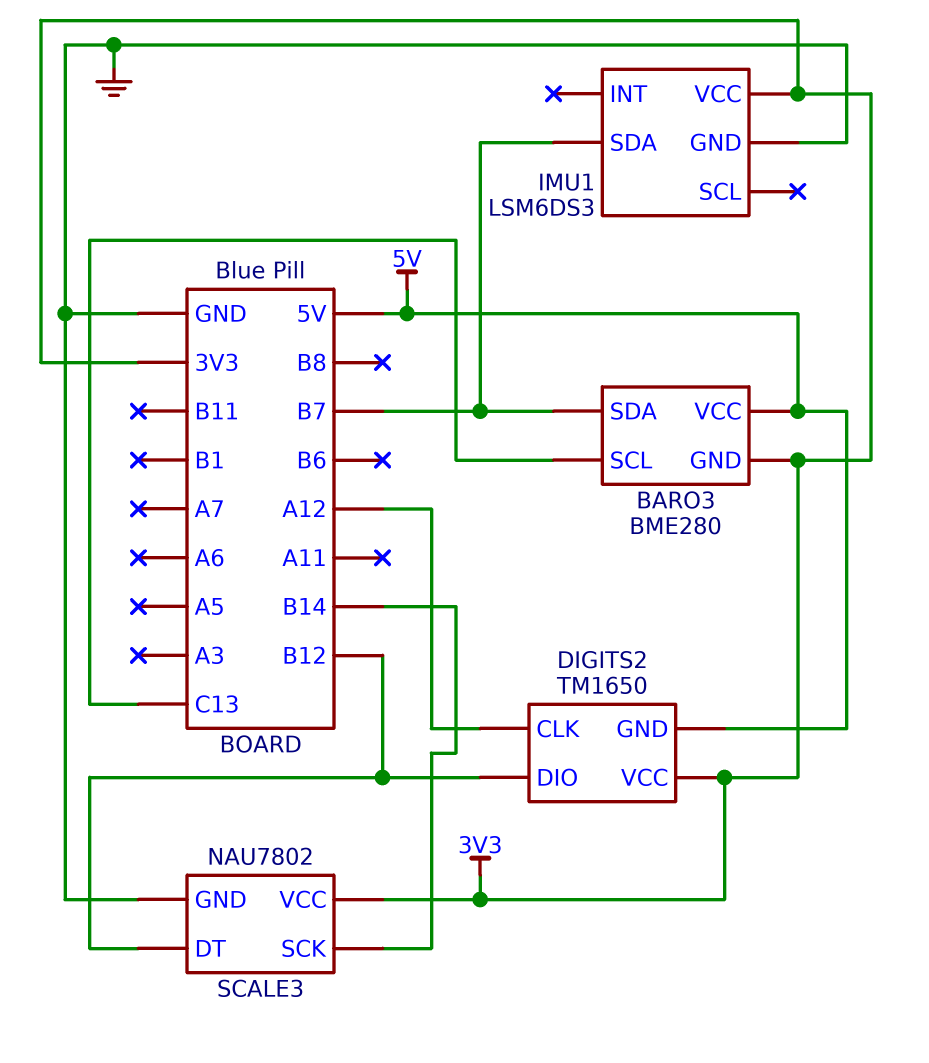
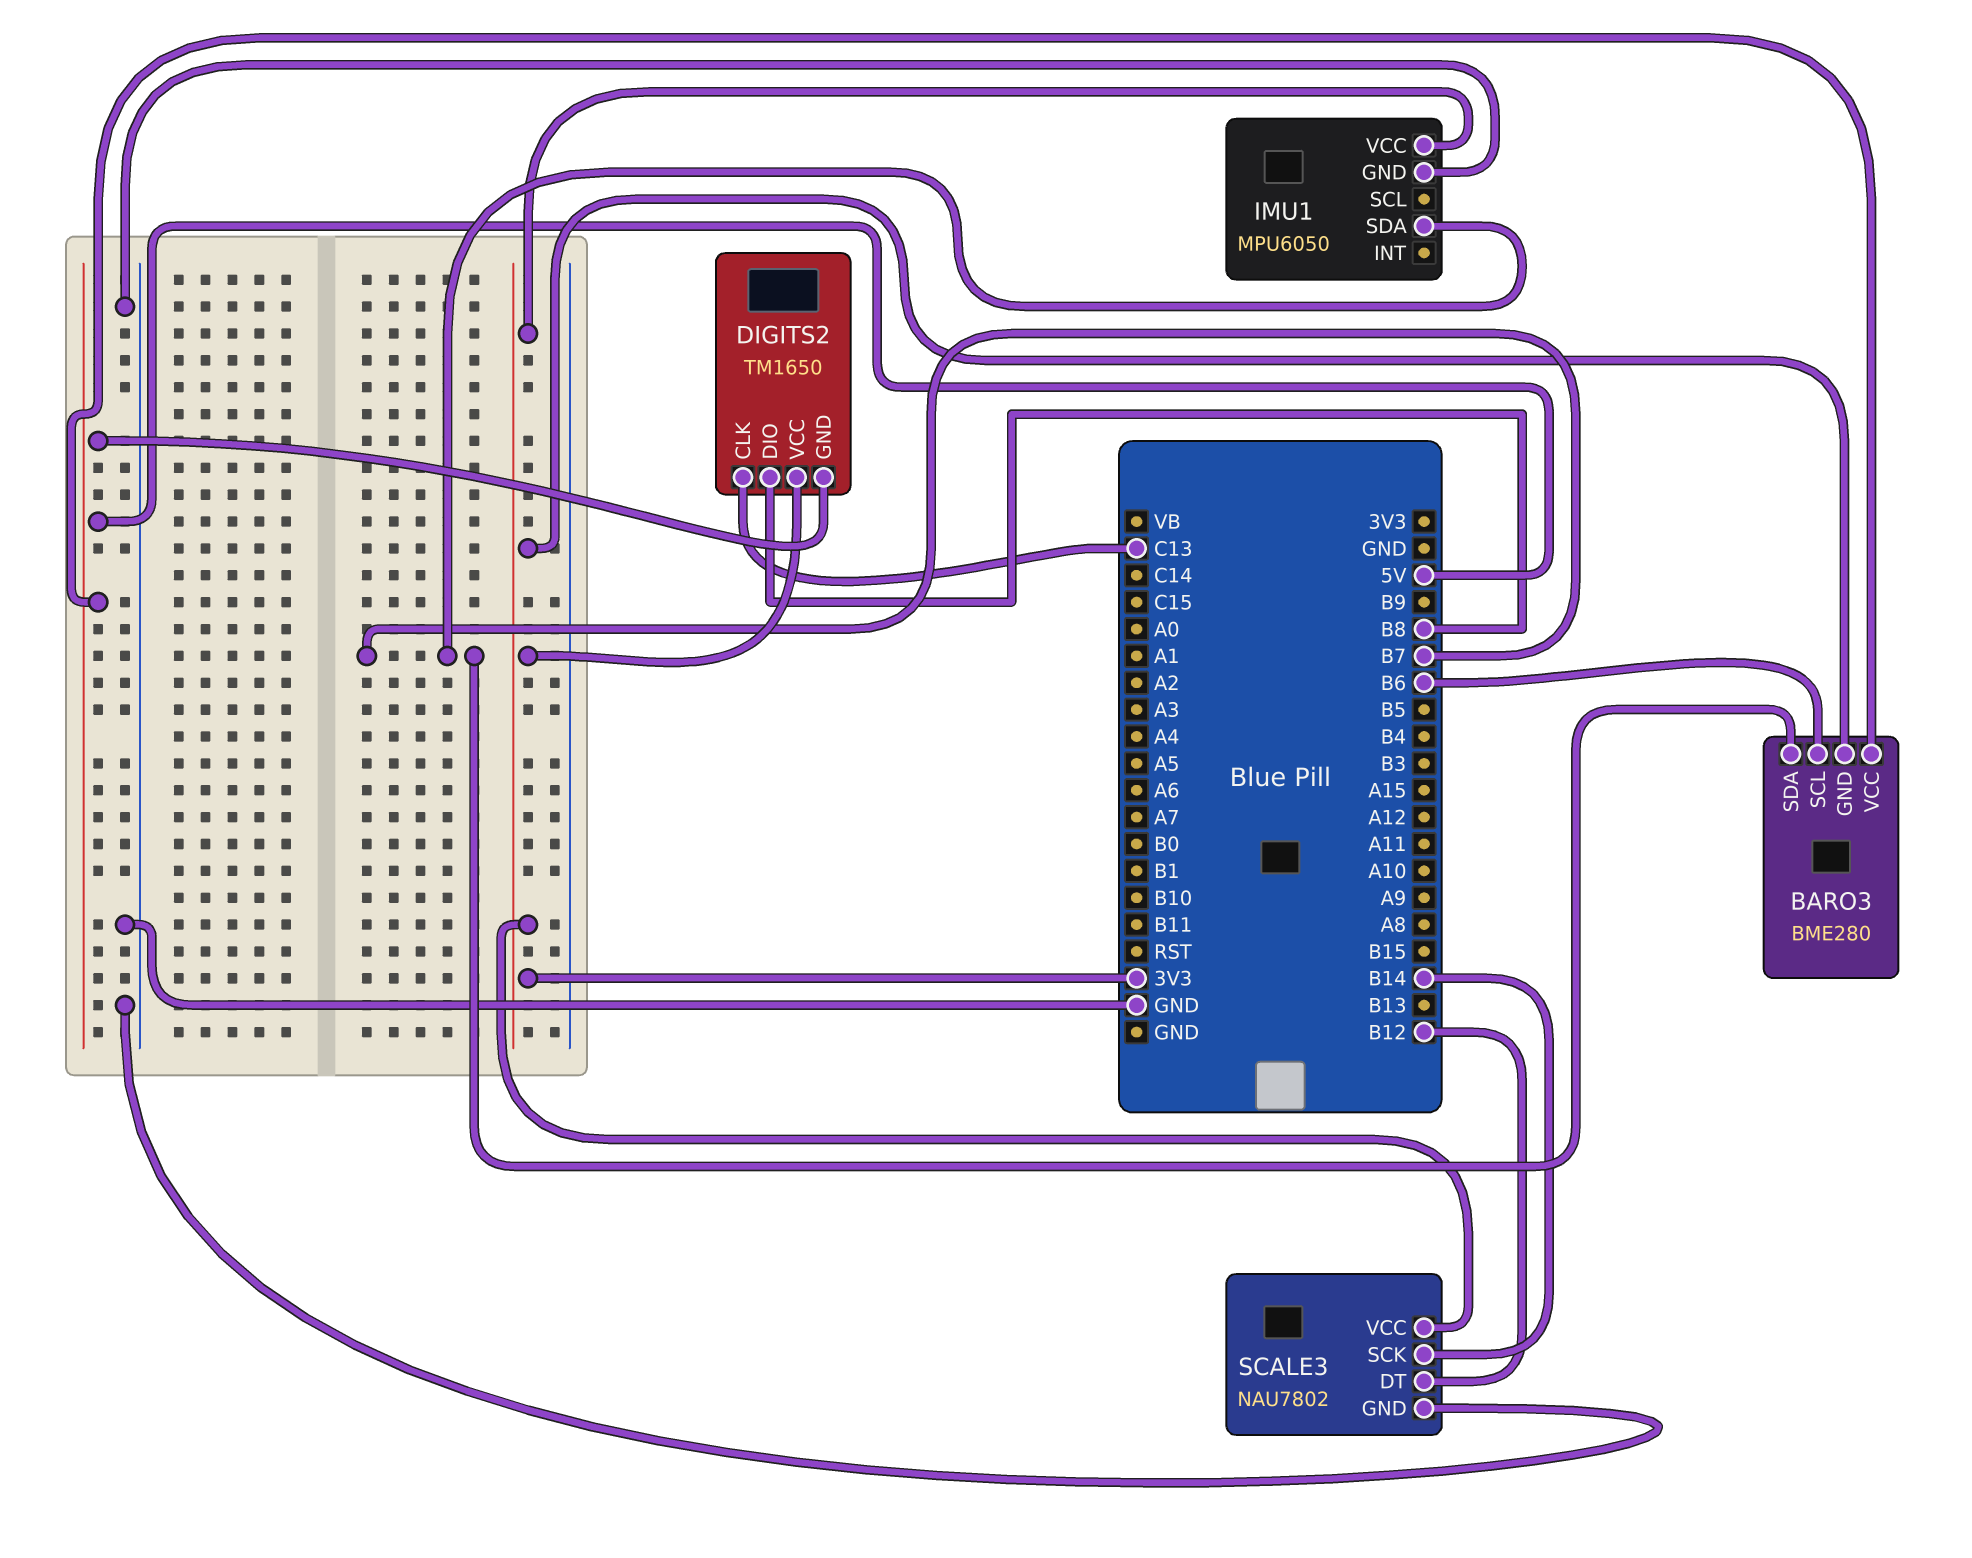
BARO3 pin SCL: C13 -> B6
DIGITS2 pin CLK: A12 -> C13
DIGITS2 pin DIO: B12 -> B8
IMU1: LSM6DS3 -> MPU6050

